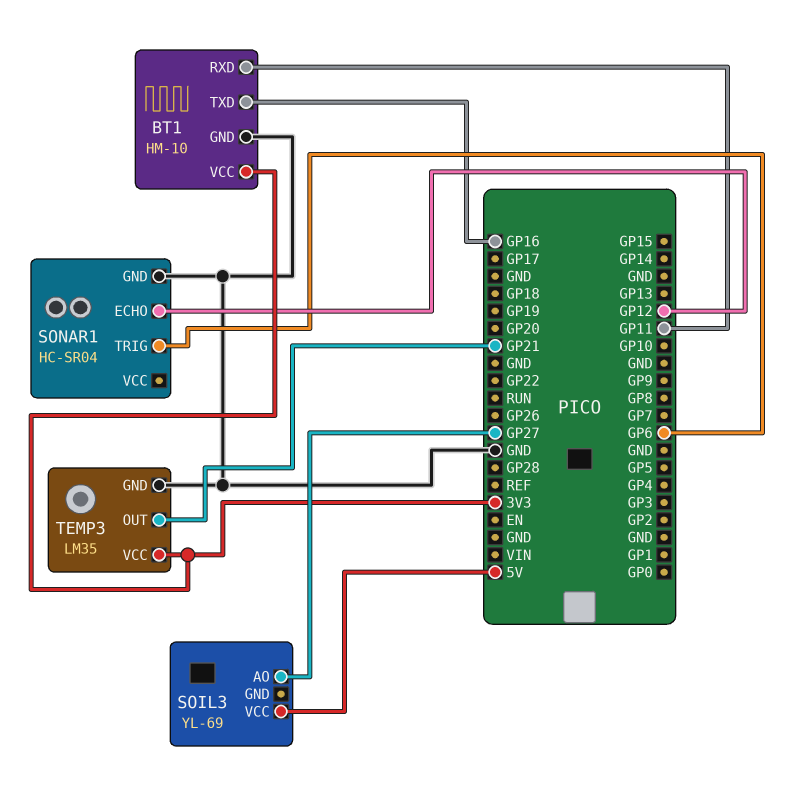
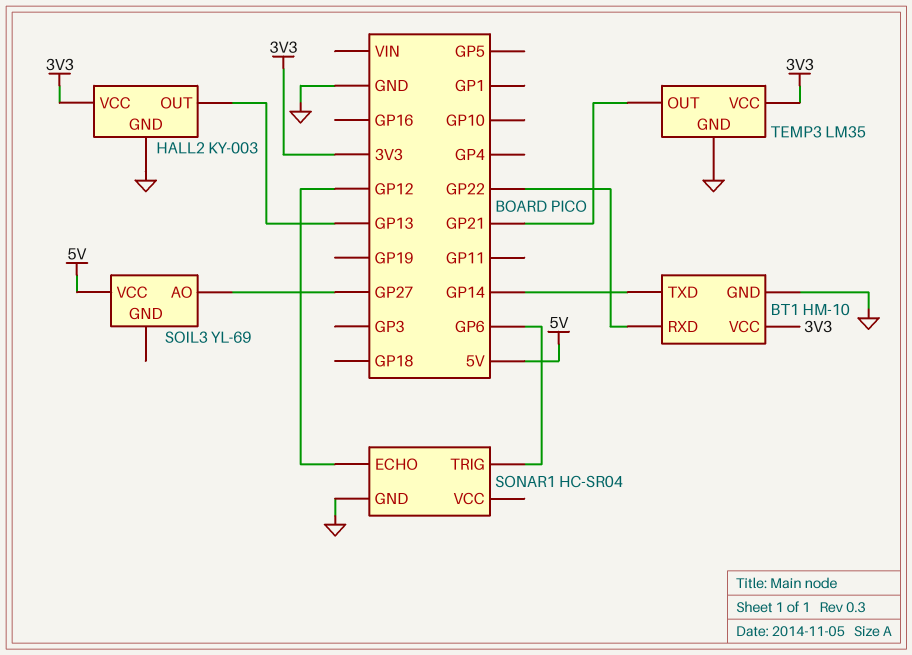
BT1 pin RXD: GP11 -> GP22
BT1 pin TXD: GP16 -> GP14
HALL2: none -> KY-003
HALL2 pin GND: none -> GND
HALL2 pin OUT: none -> GP13
HALL2 pin VCC: none -> 3V3

